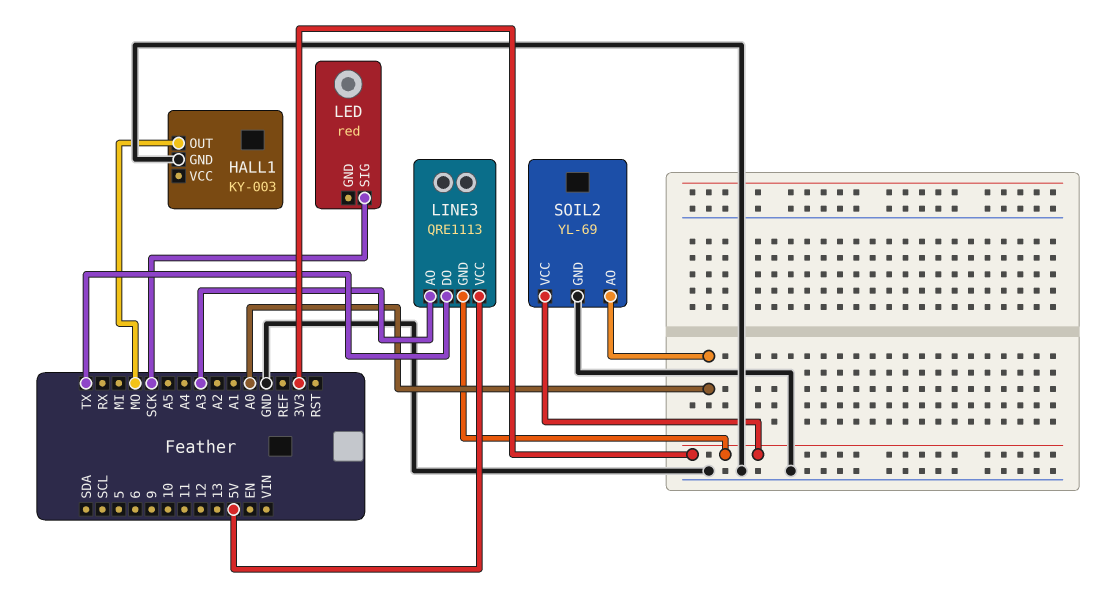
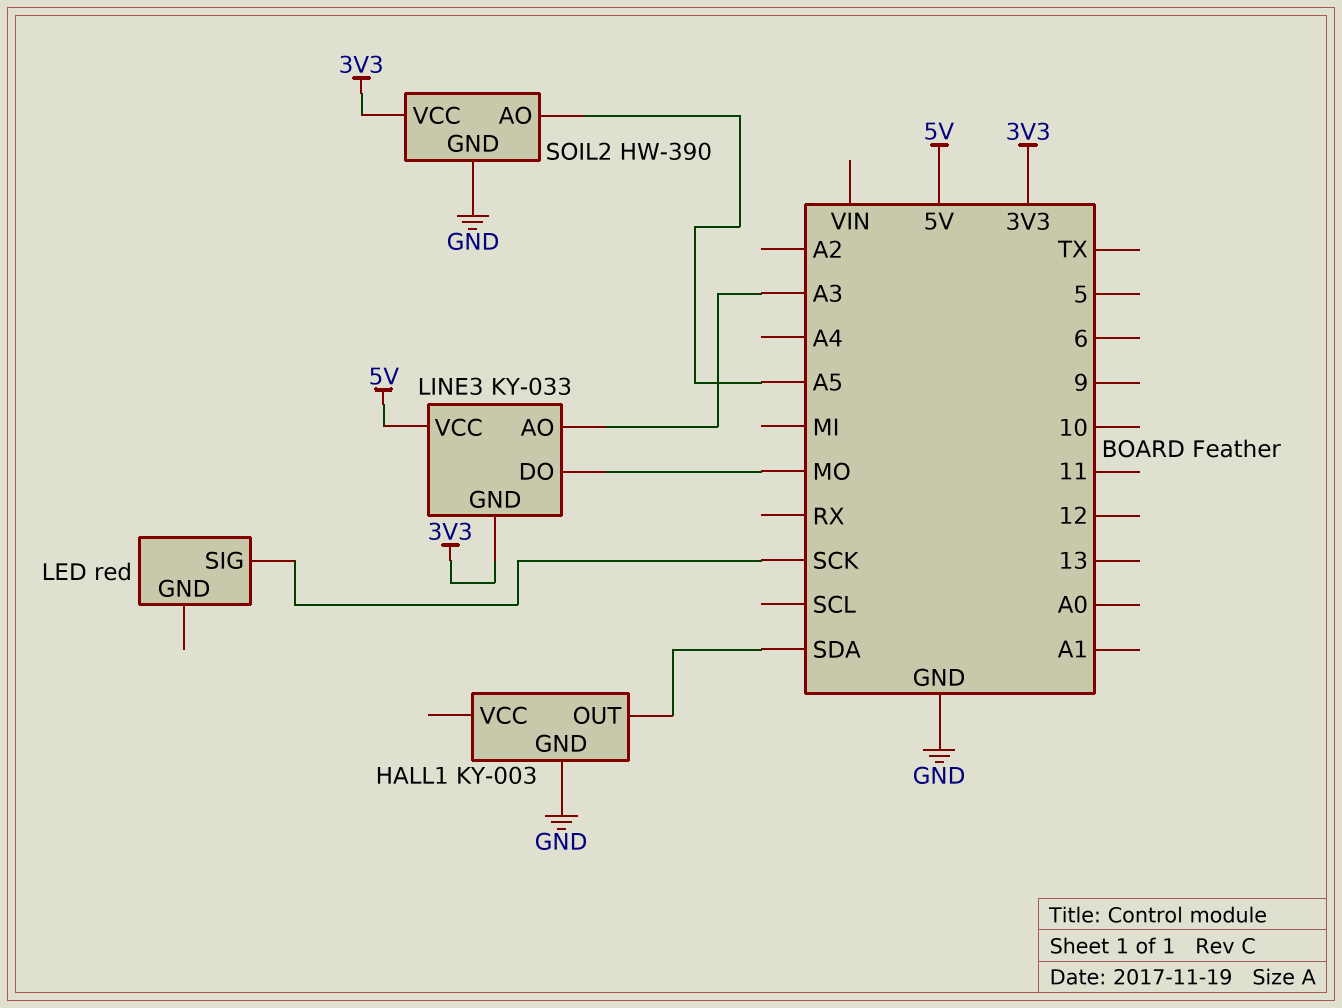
HALL1 pin OUT: MO -> SDA
LINE3: QRE1113 -> KY-033
LINE3 pin DO: TX -> MO
SOIL2: YL-69 -> HW-390
SOIL2 pin AO: A0 -> A5

